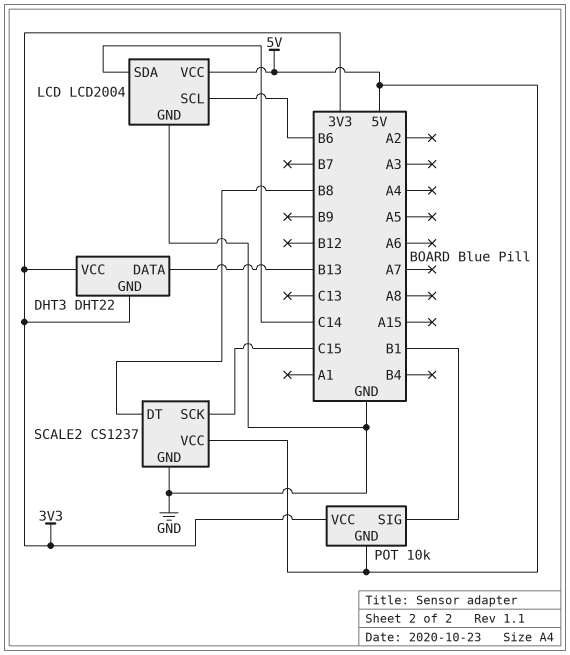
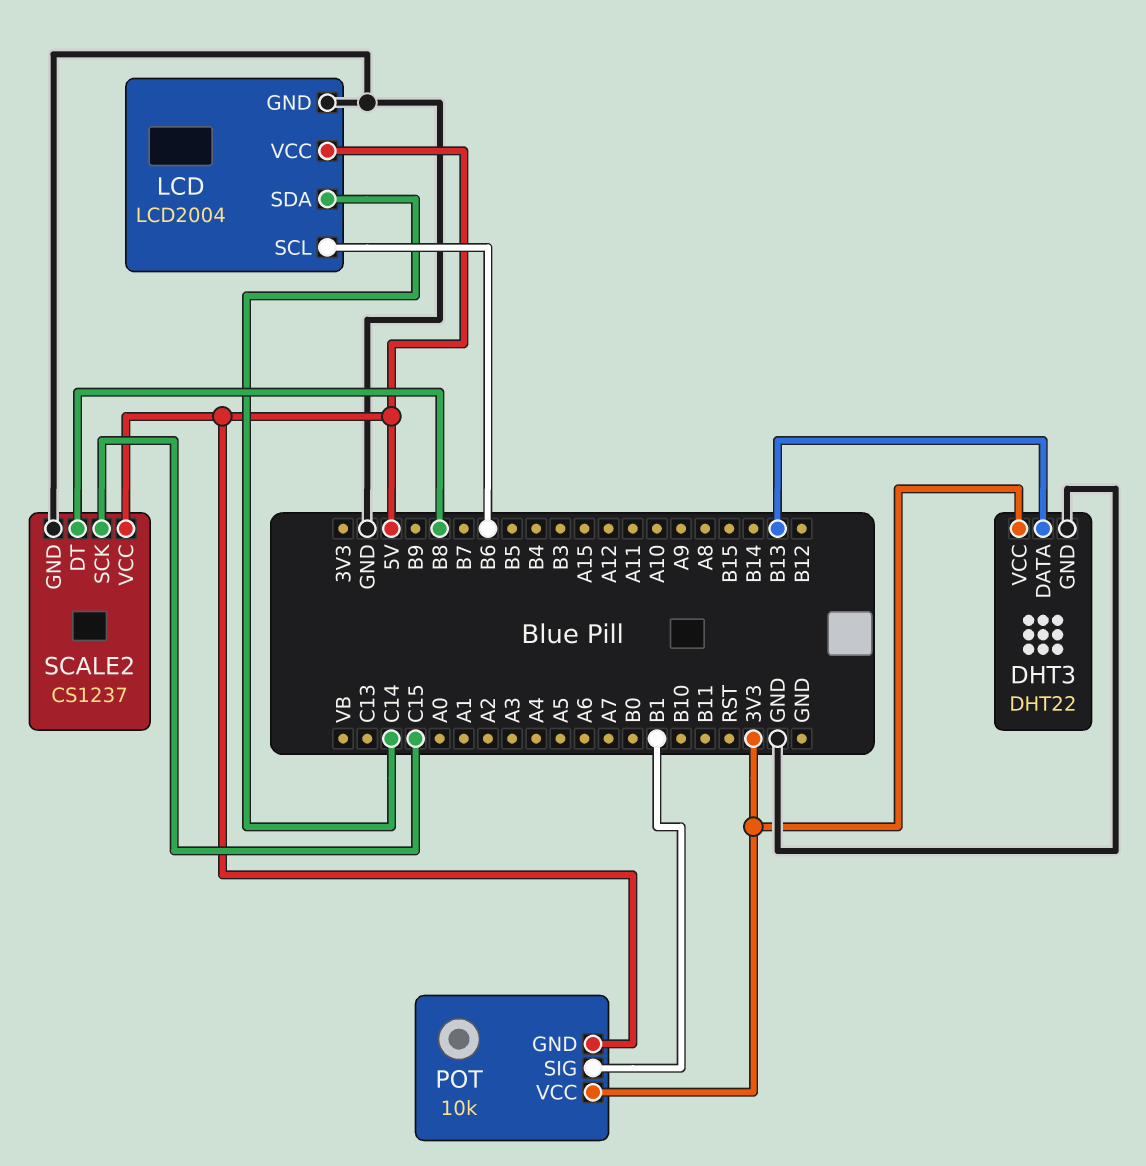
DHT3 pin GND: 3V3 -> GND

